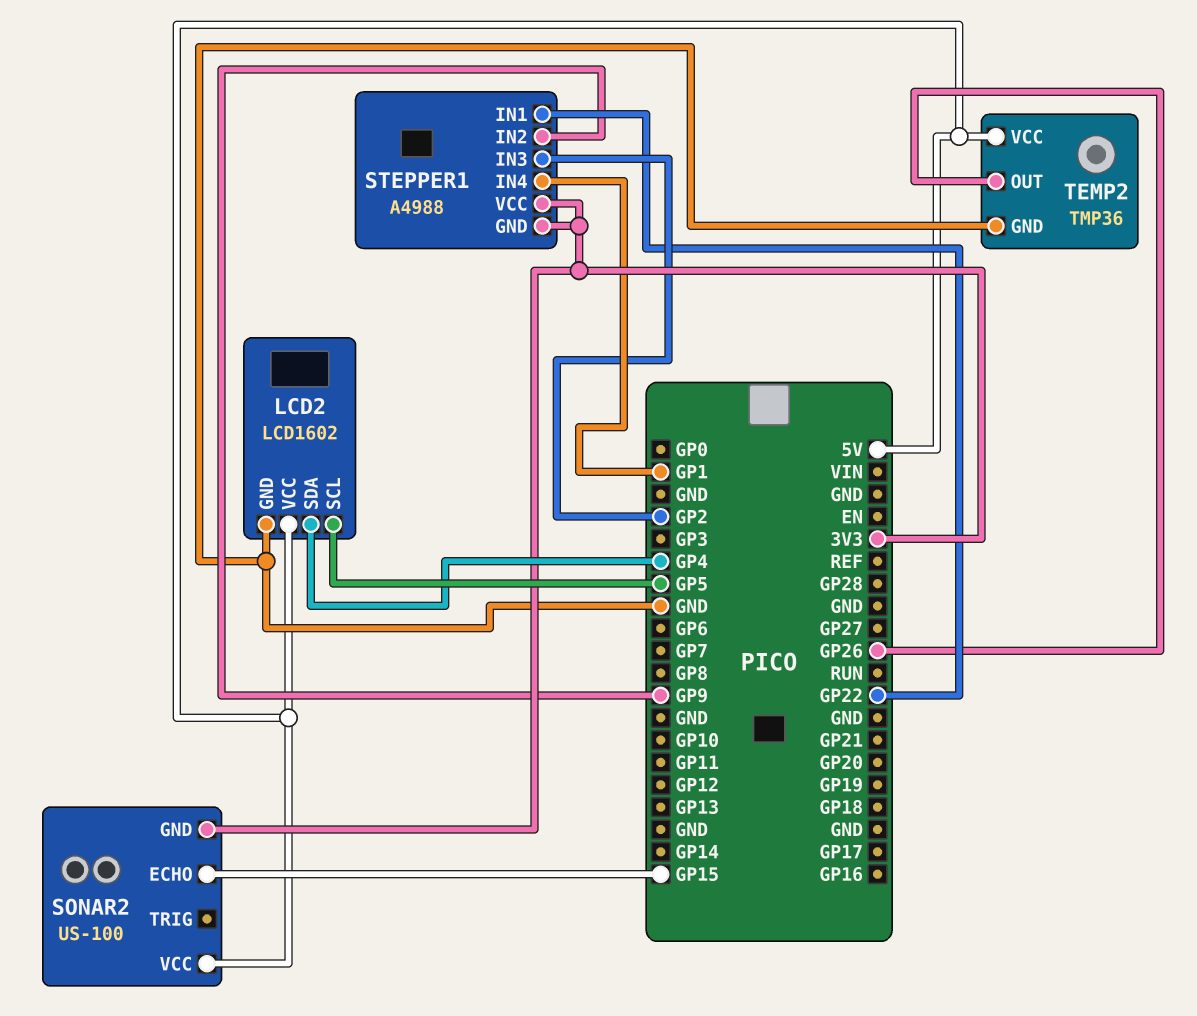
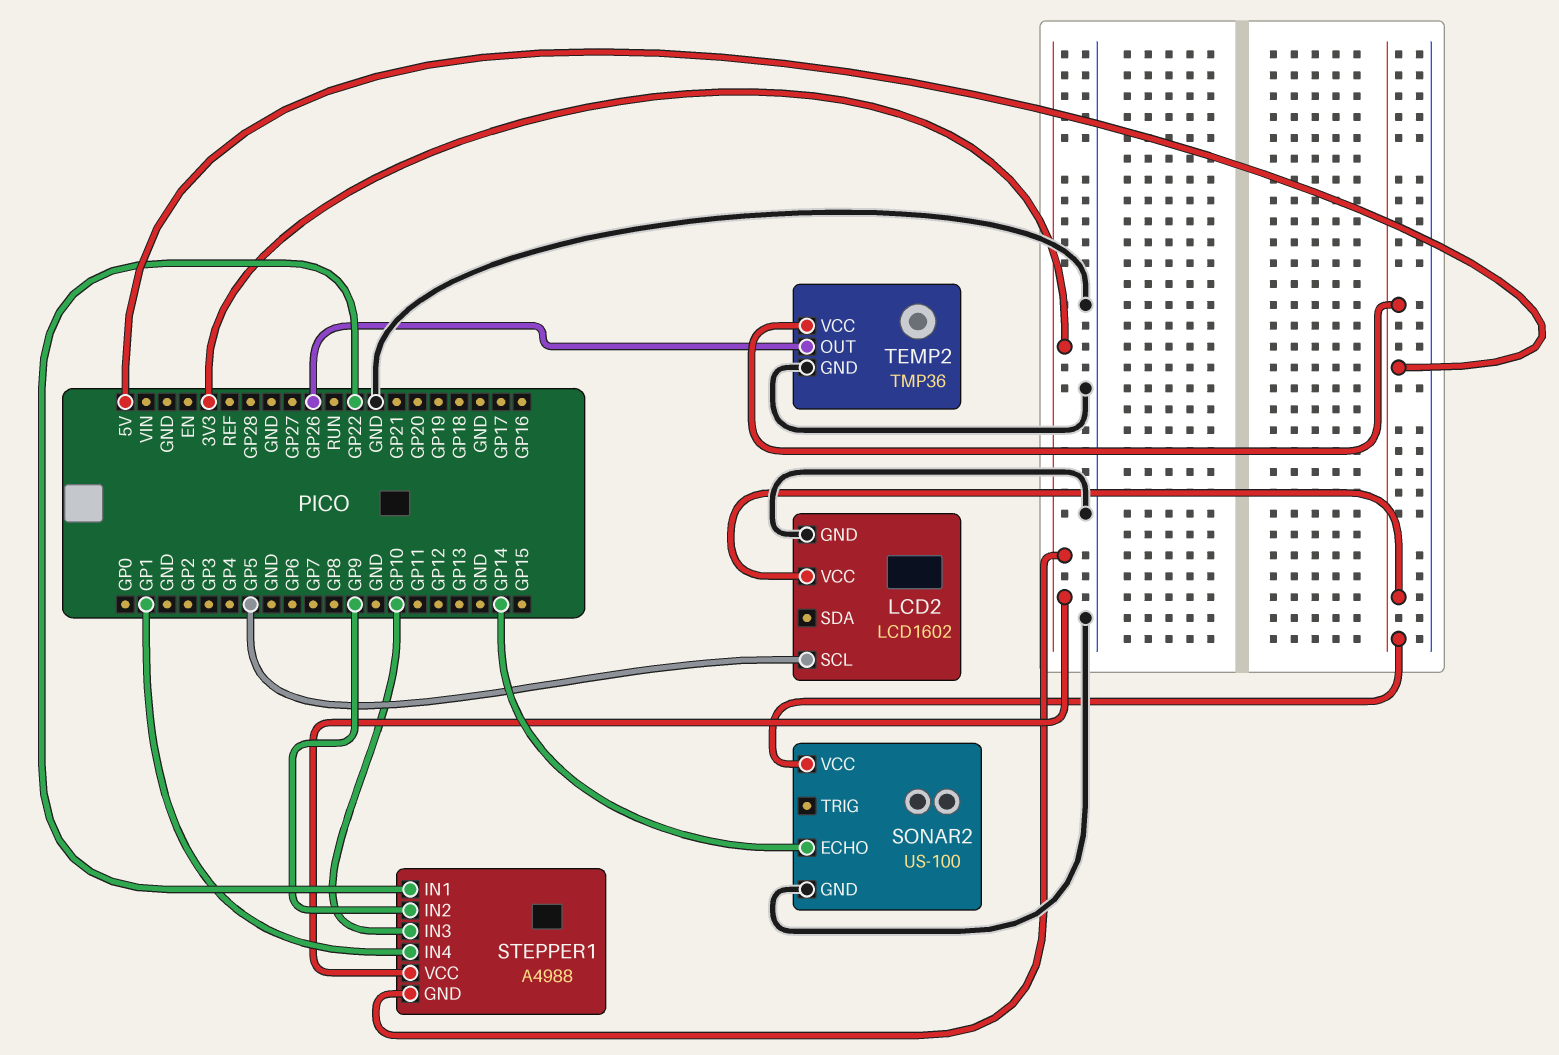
LCD2 pin SDA: GP4 -> none
SONAR2 pin ECHO: GP15 -> GP14
SONAR2 pin GND: 3V3 -> GND
STEPPER1 pin IN3: GP2 -> GP10

